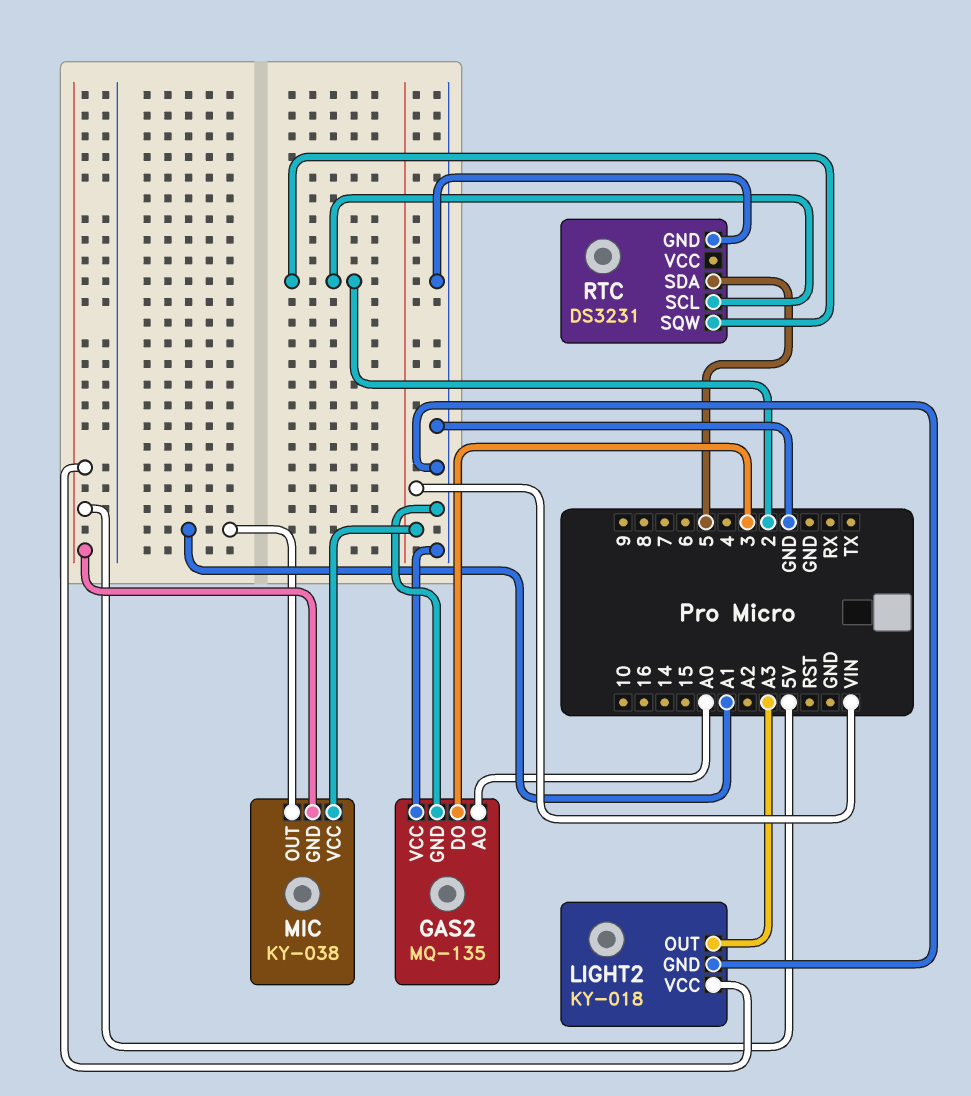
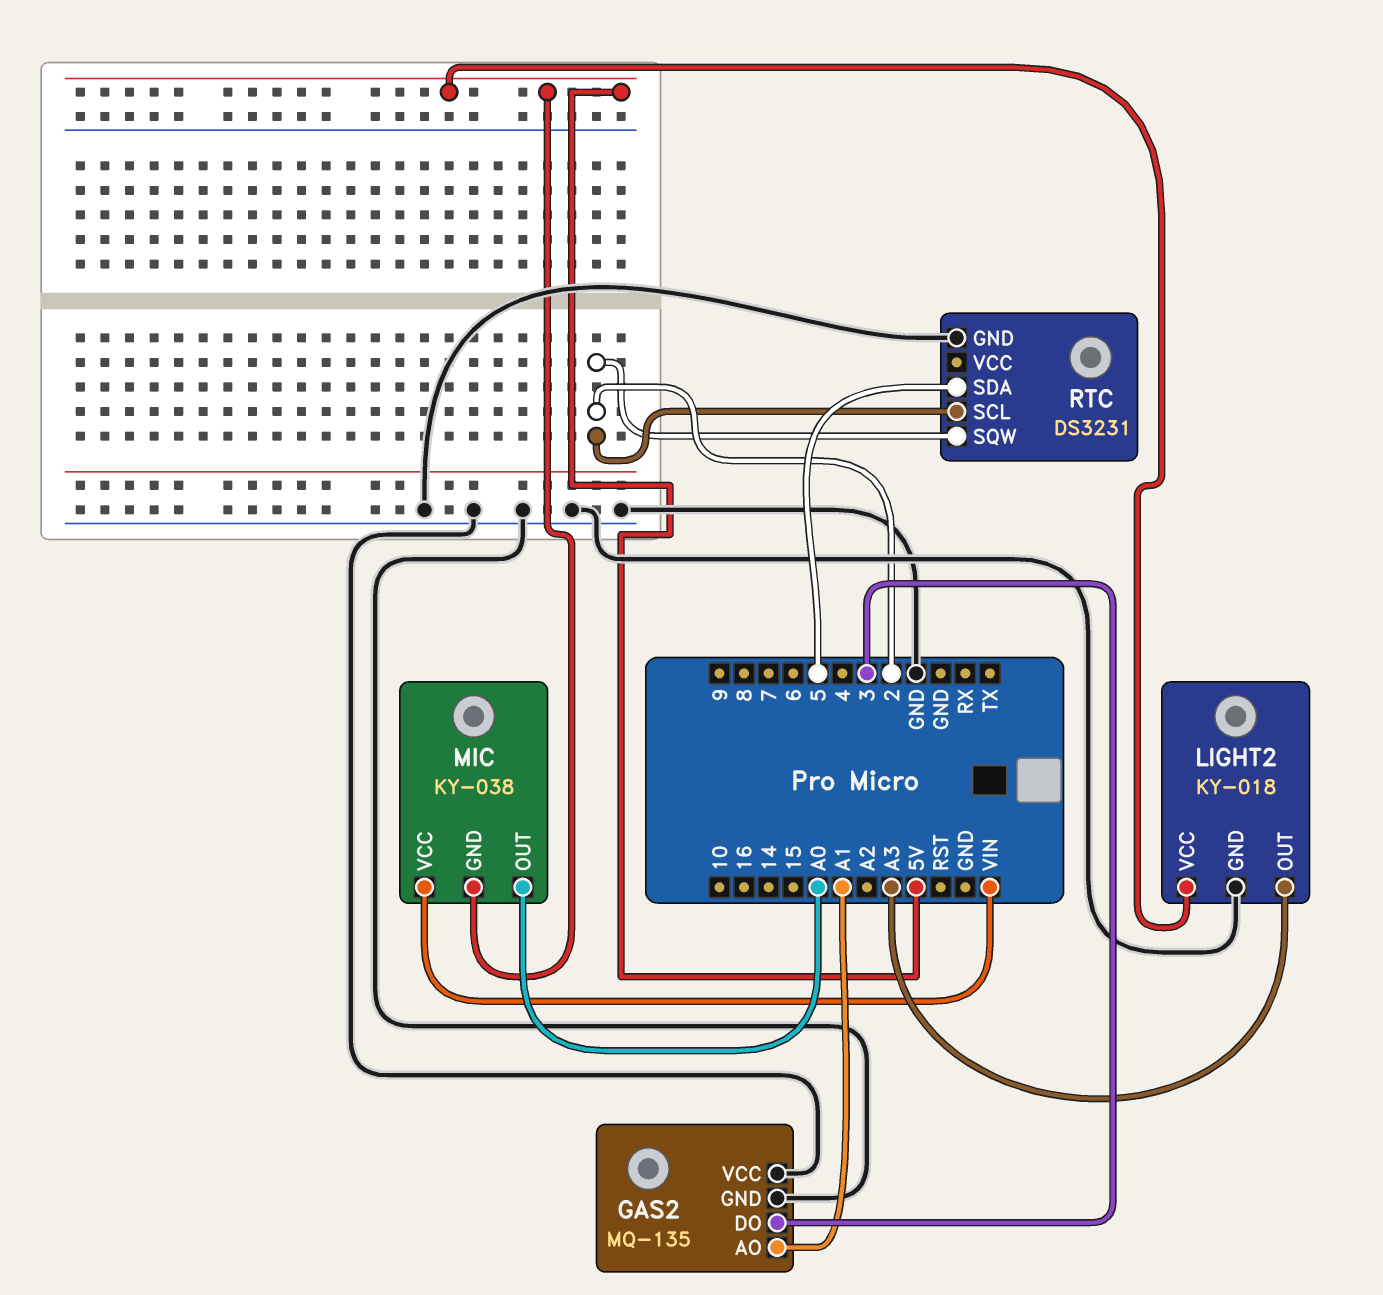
GAS2 pin AO: A0 -> A1
MIC pin OUT: A1 -> A0

